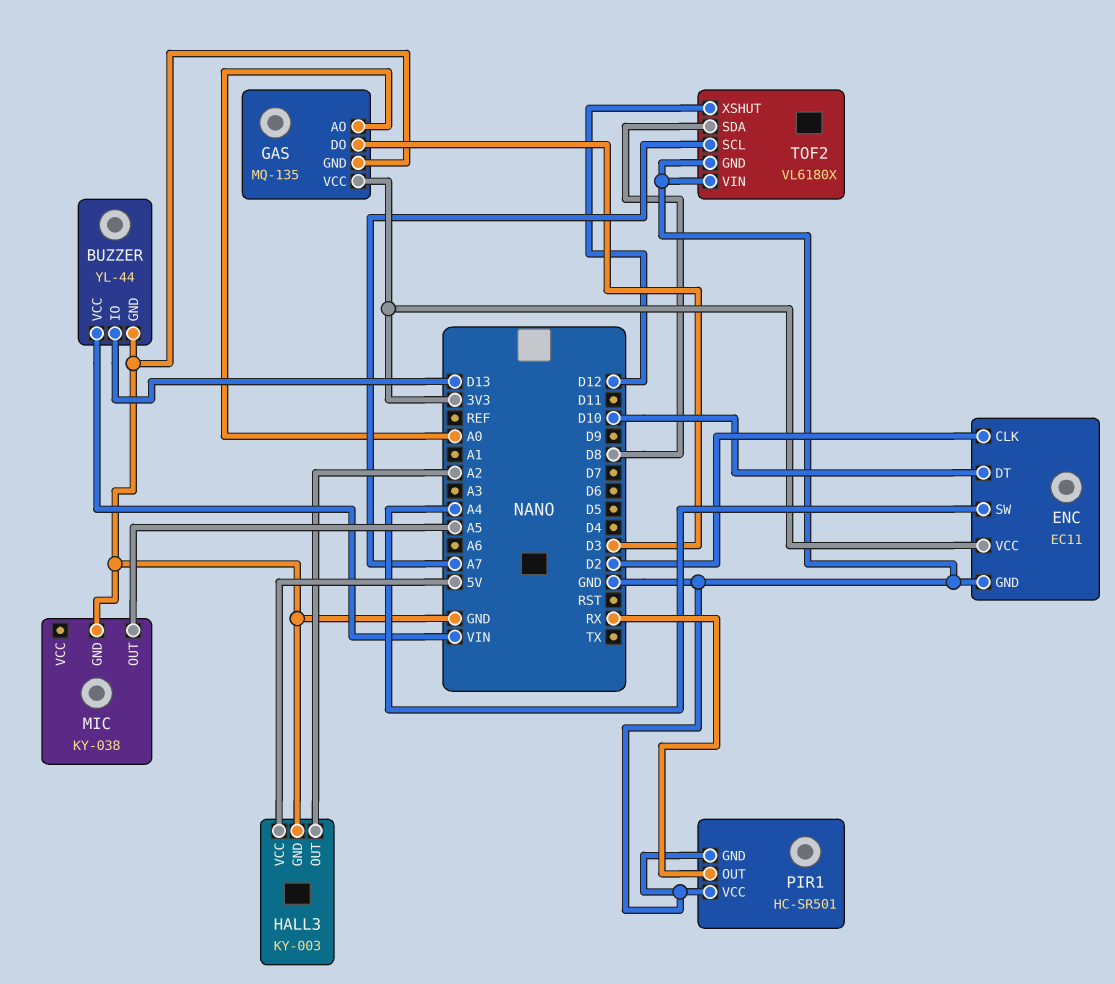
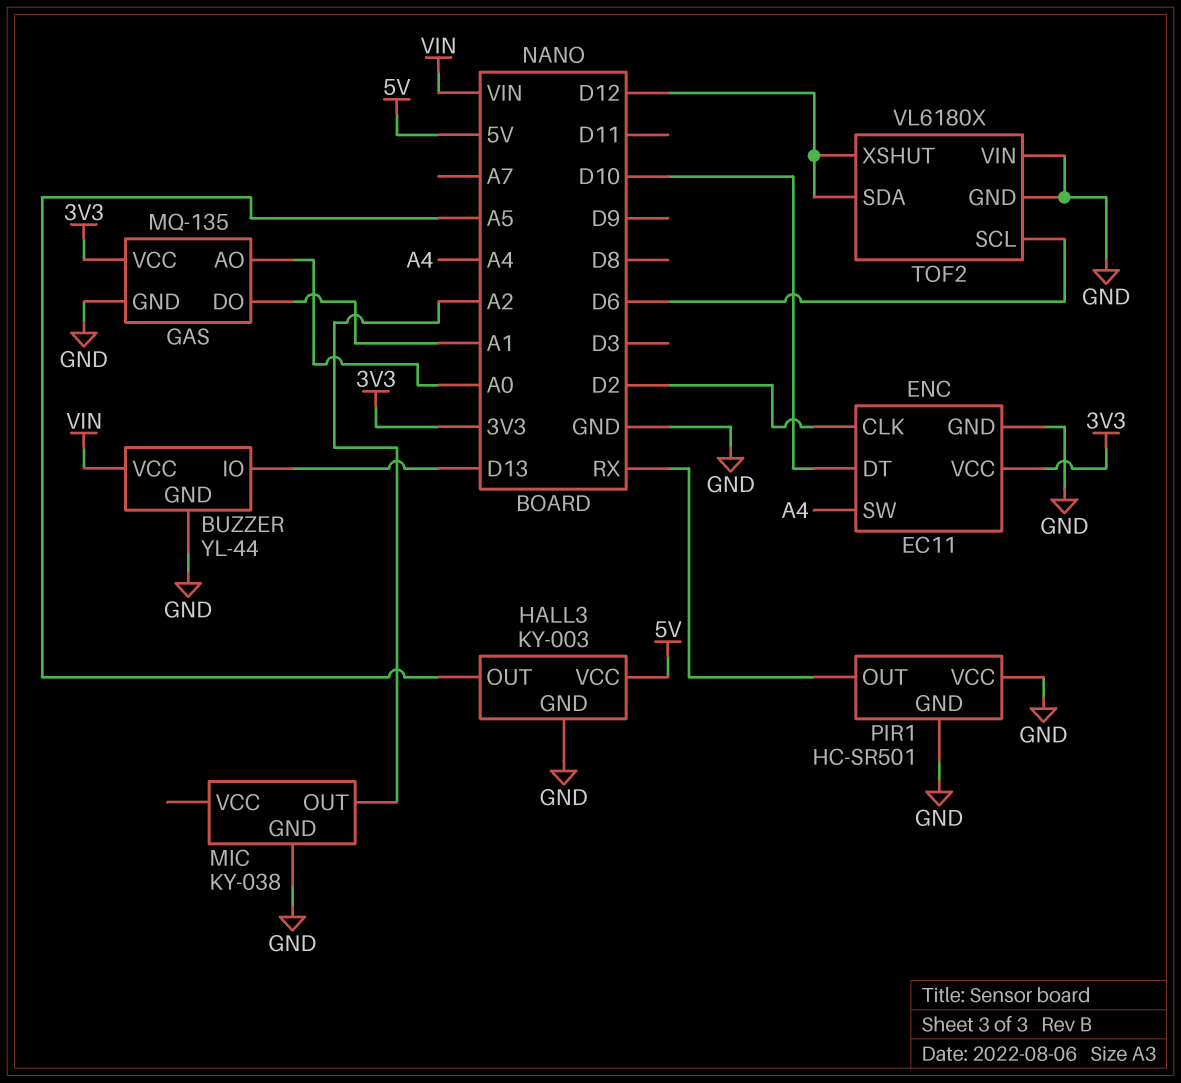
GAS pin DO: D3 -> A1
HALL3 pin OUT: A2 -> A5
MIC pin OUT: A5 -> A2
TOF2 pin SCL: A7 -> D6
TOF2 pin SDA: D8 -> D12

